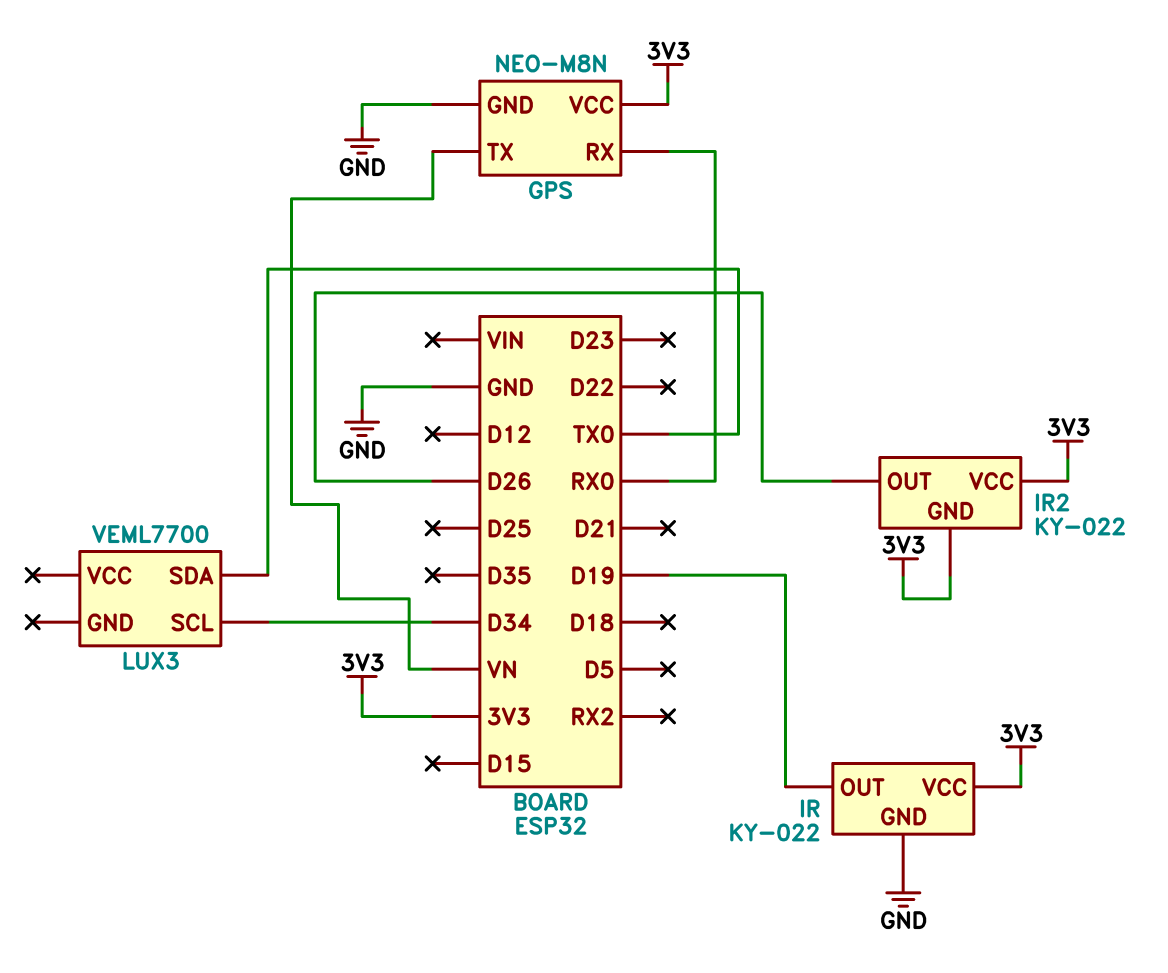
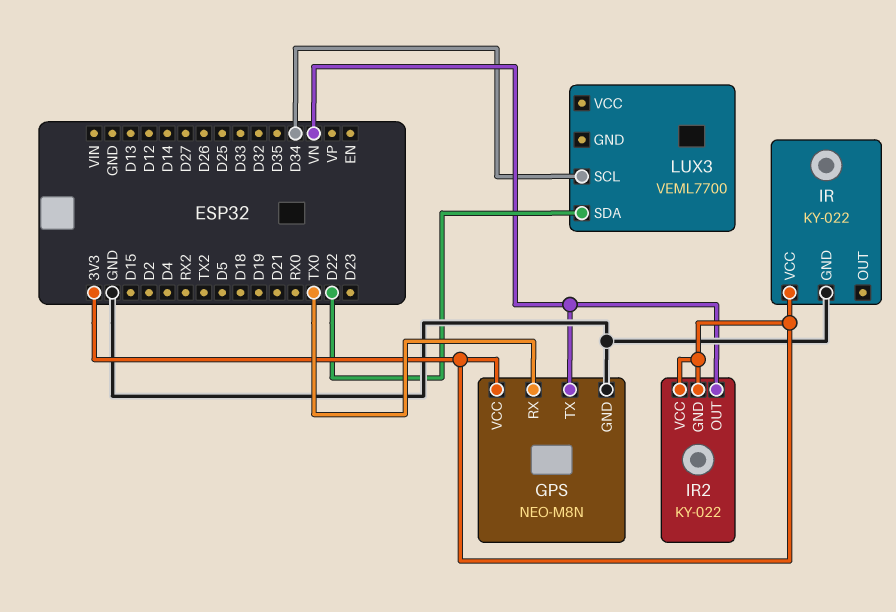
GPS pin RX: RX0 -> TX0
IR pin OUT: D19 -> none
IR2 pin OUT: D26 -> VN
LUX3 pin SDA: TX0 -> D22

